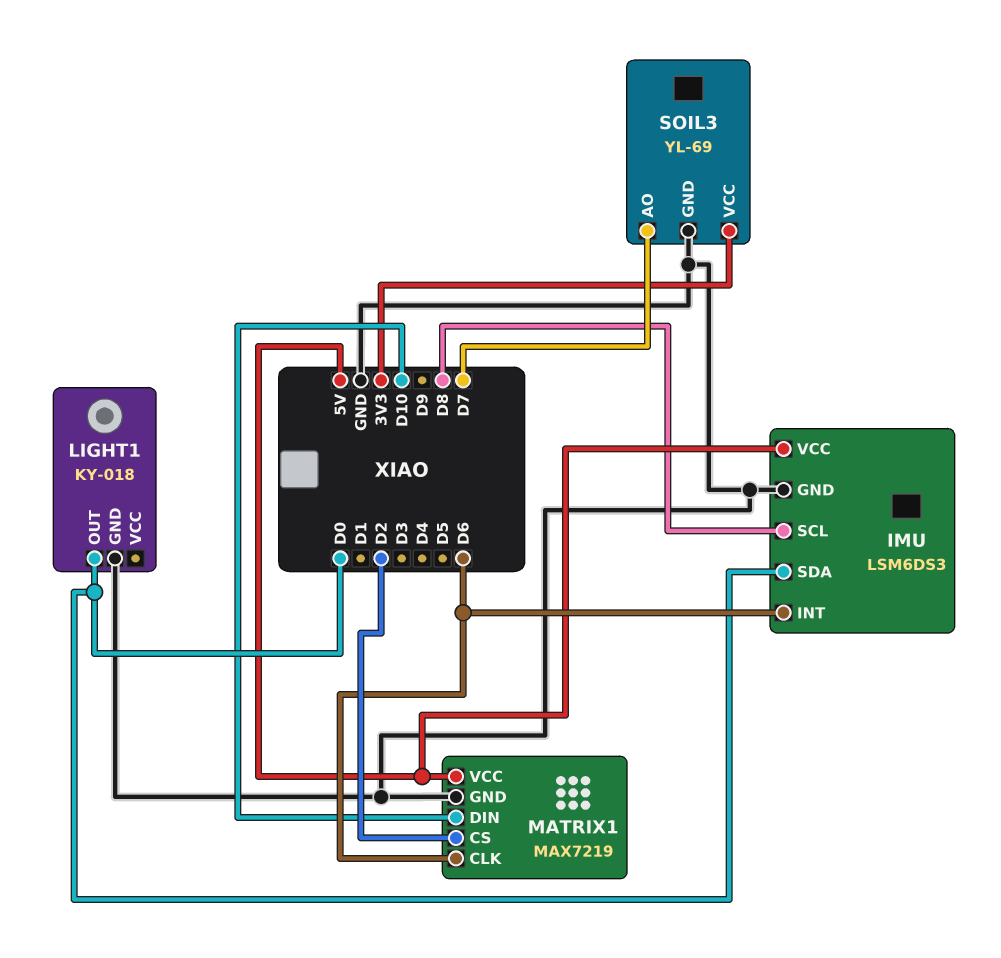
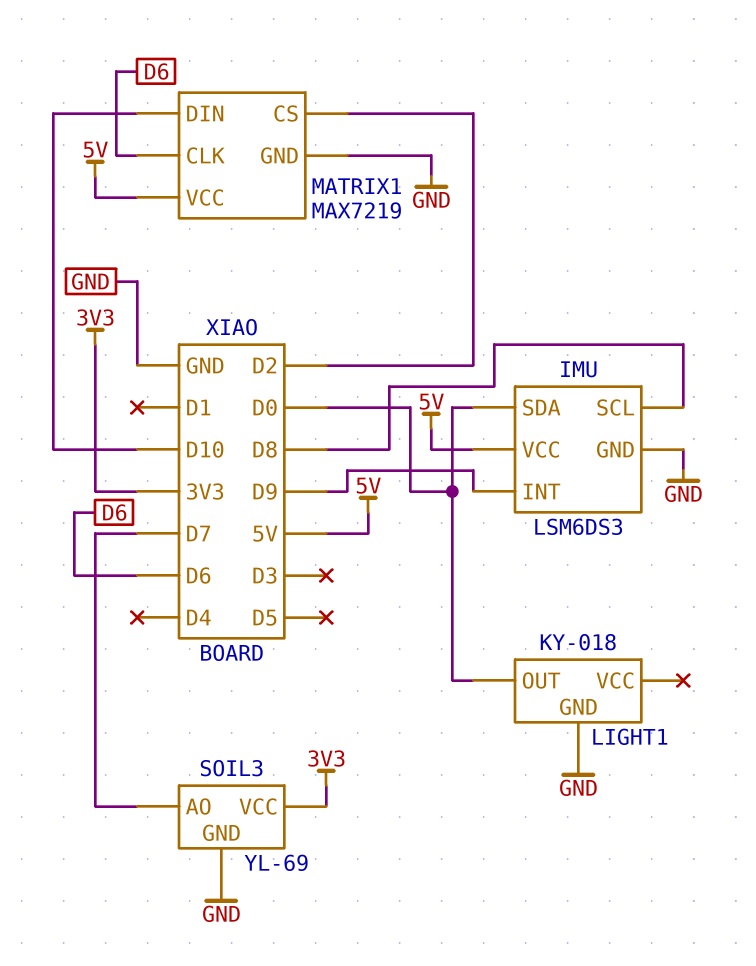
IMU pin INT: D6 -> D9

